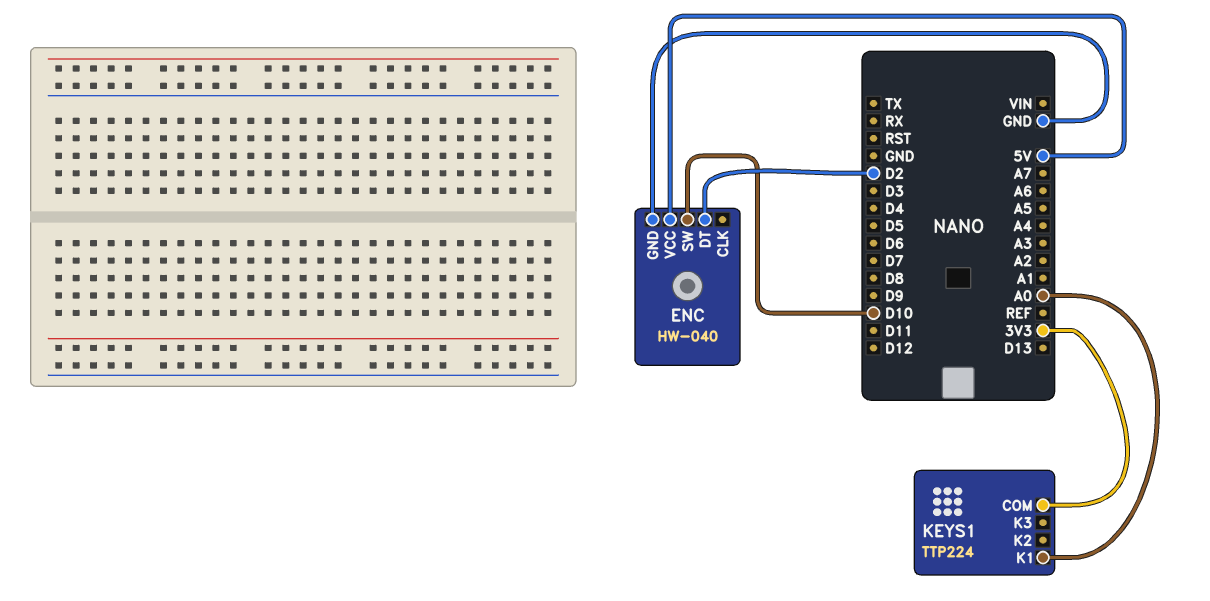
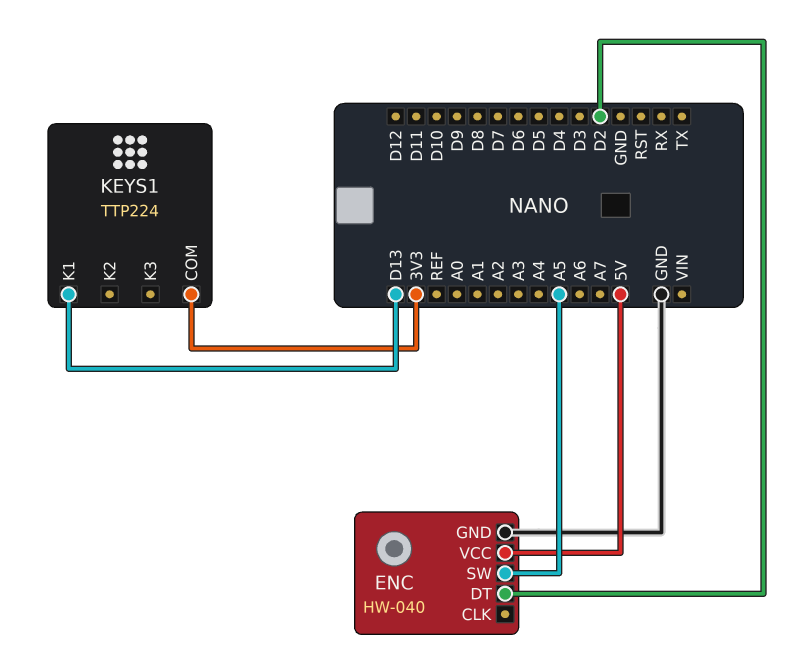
ENC pin SW: D10 -> A5
KEYS1 pin K1: A0 -> D13

